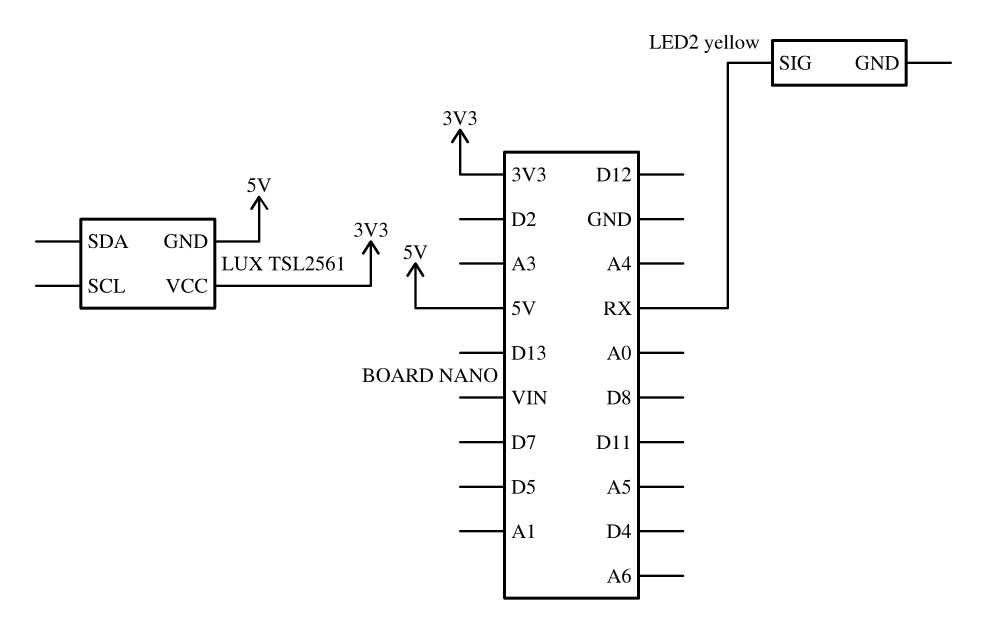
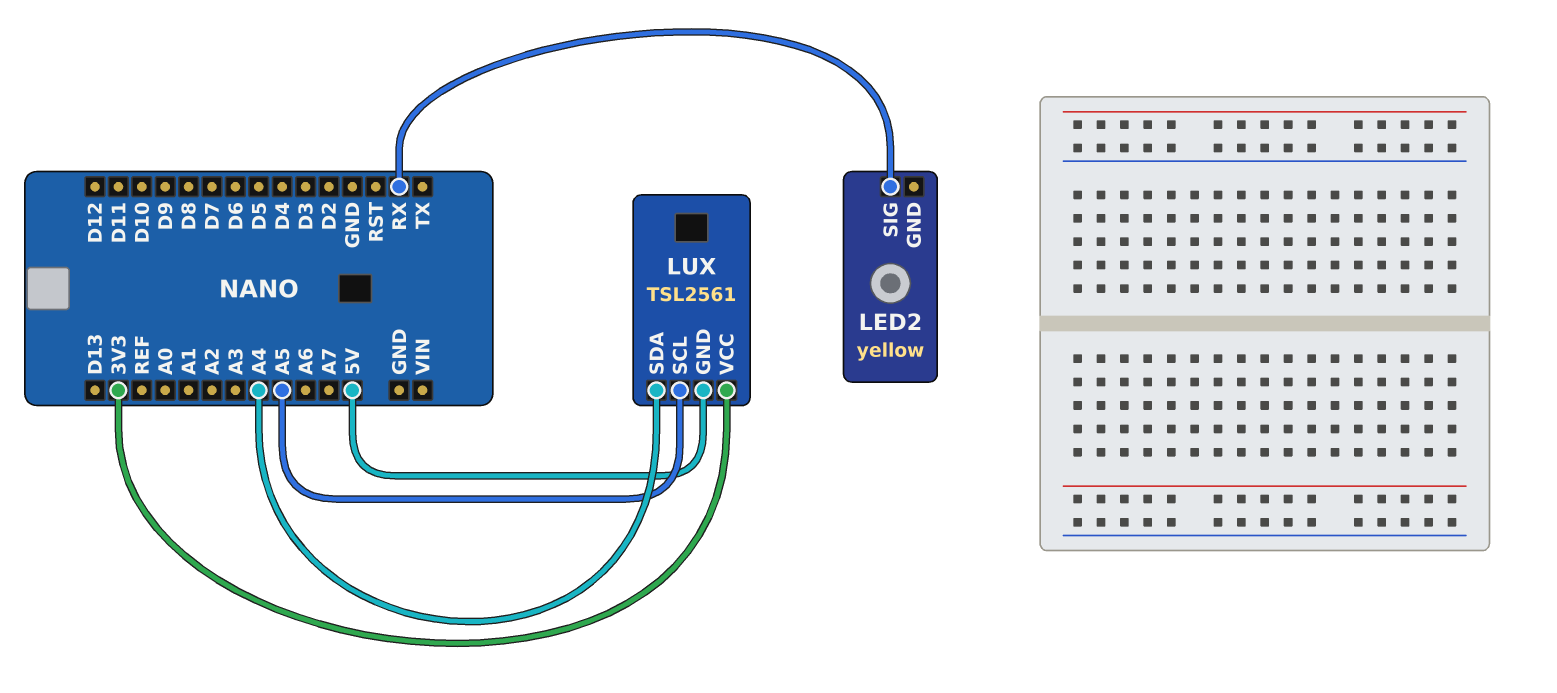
LUX pin SCL: none -> A5
LUX pin SDA: none -> A4

